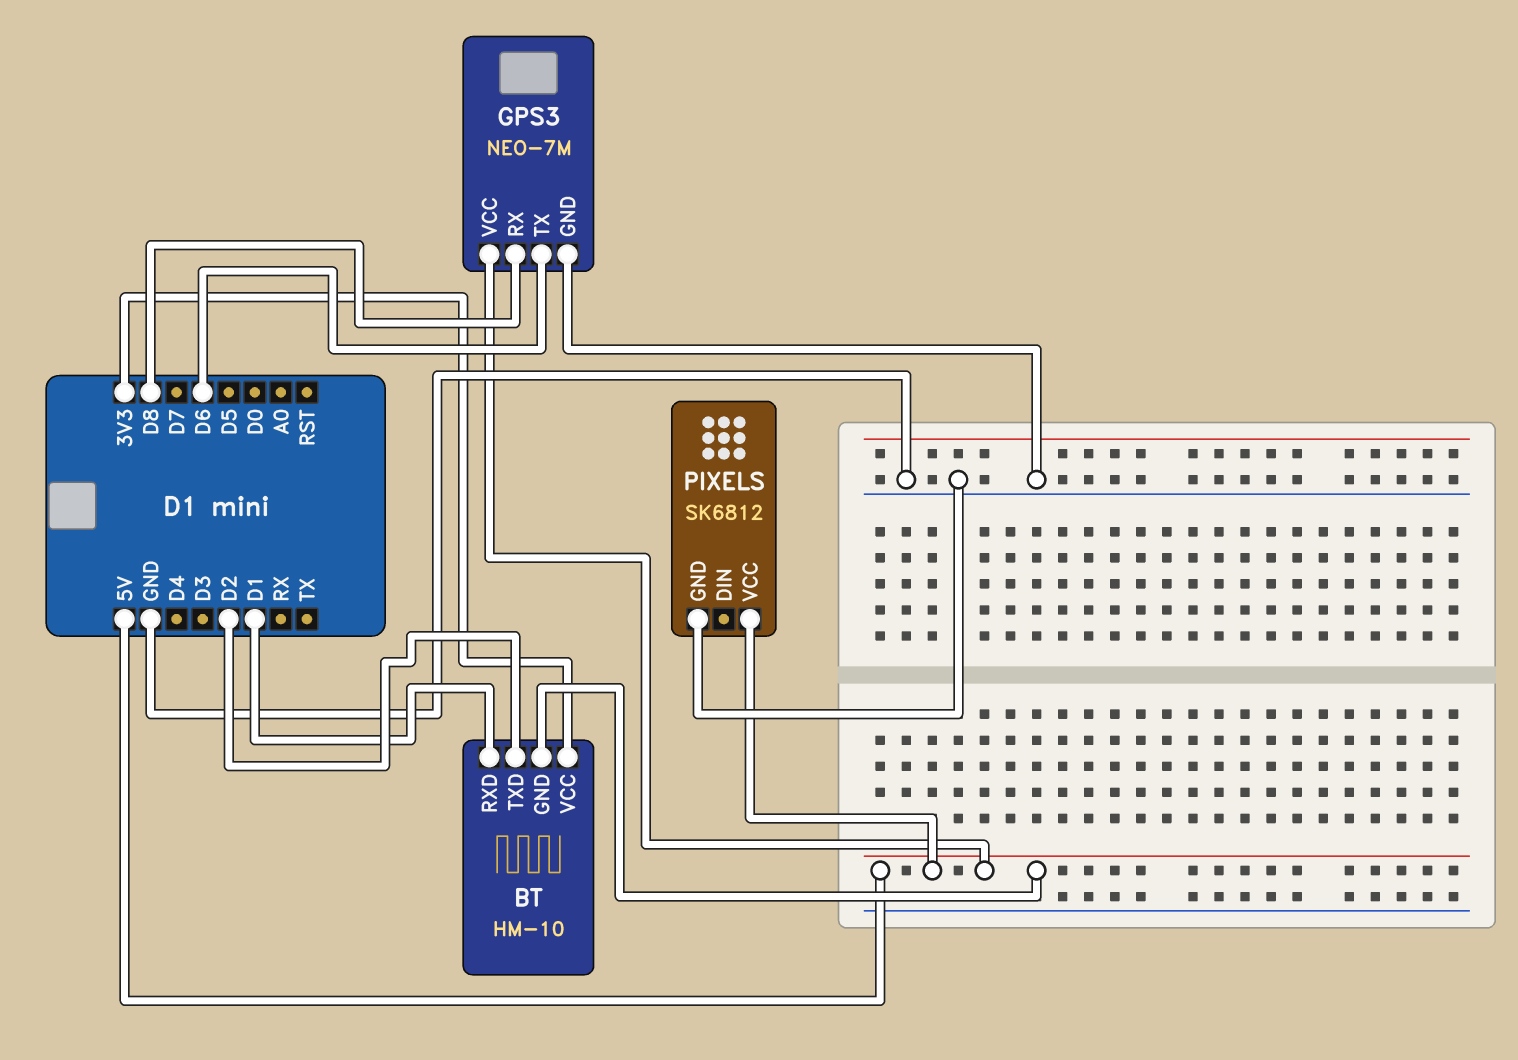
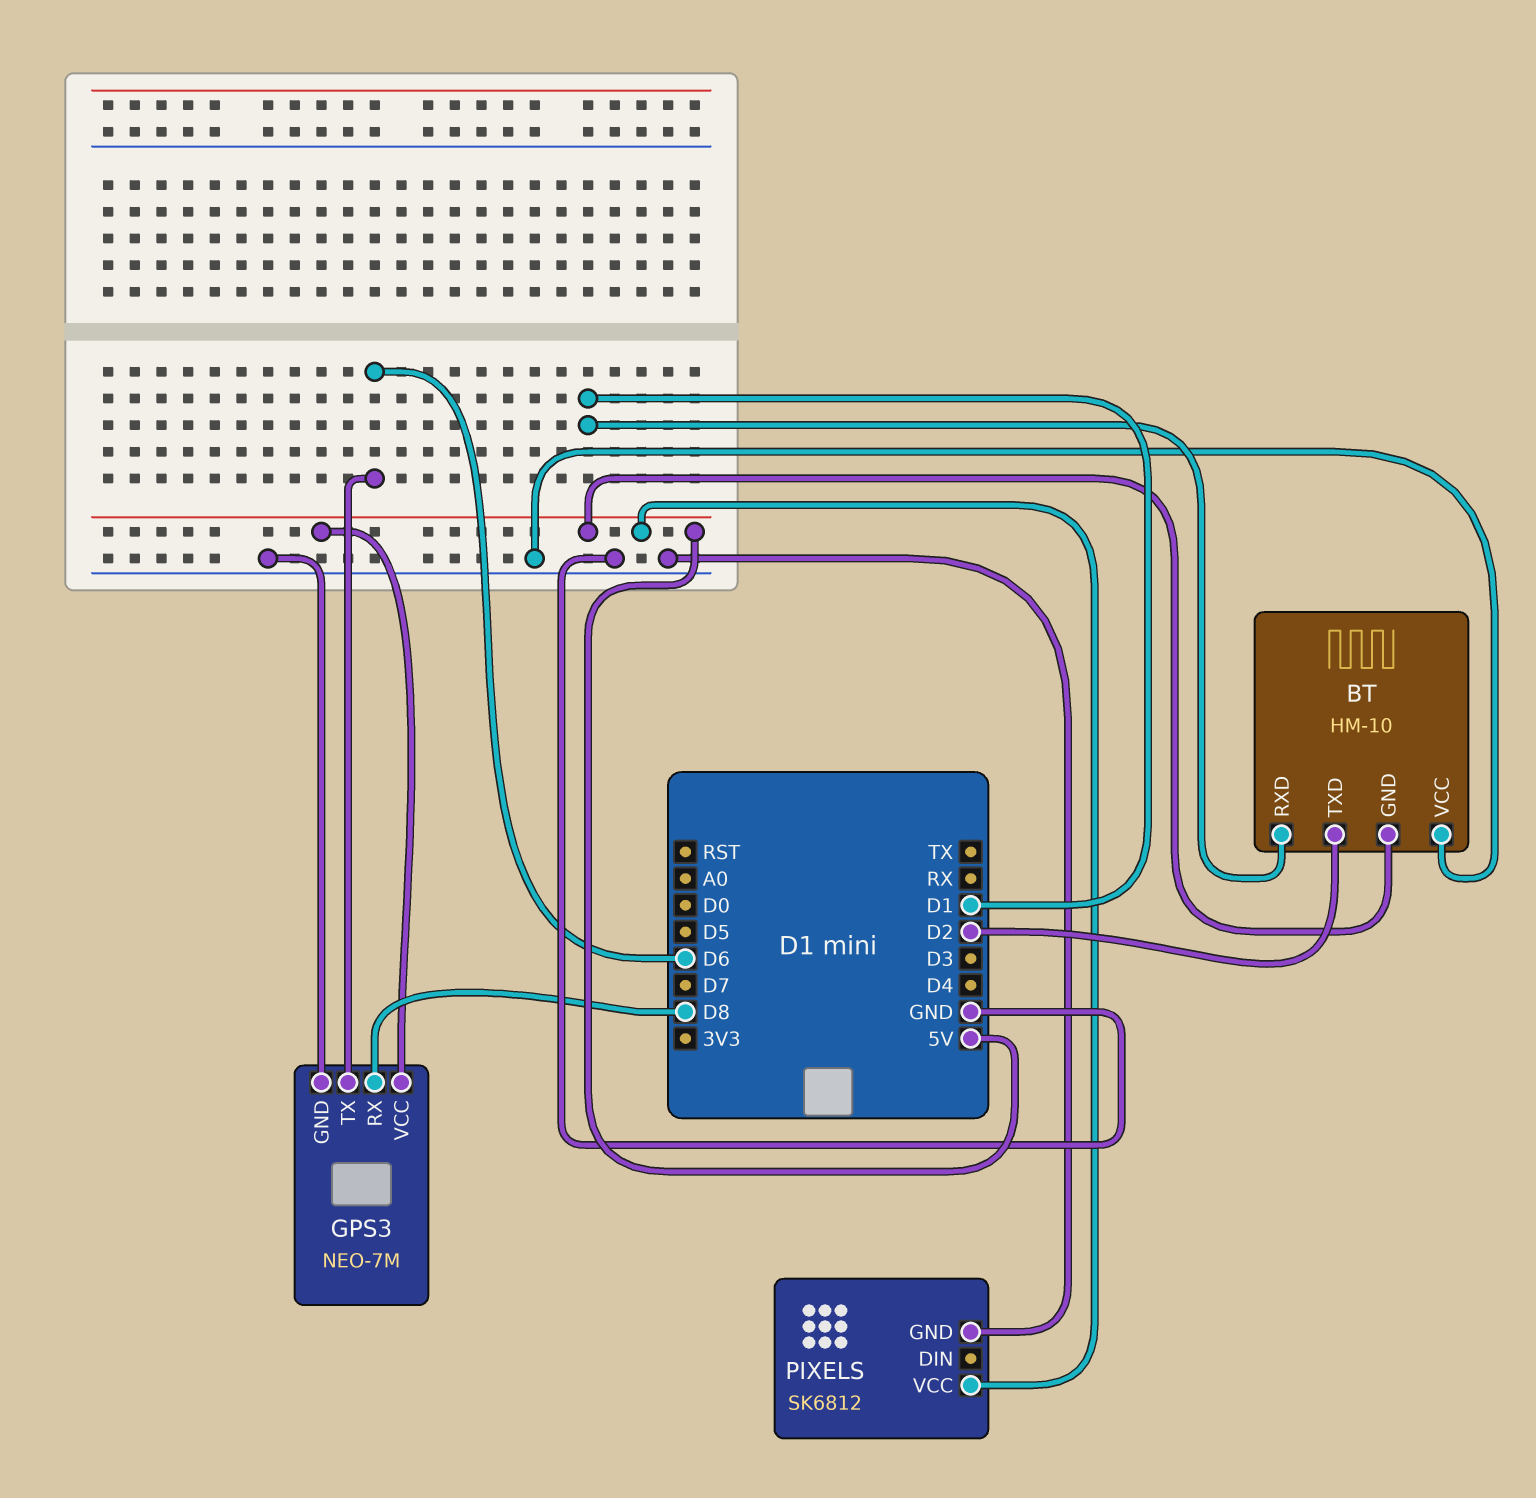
BT pin VCC: 3V3 -> GND

